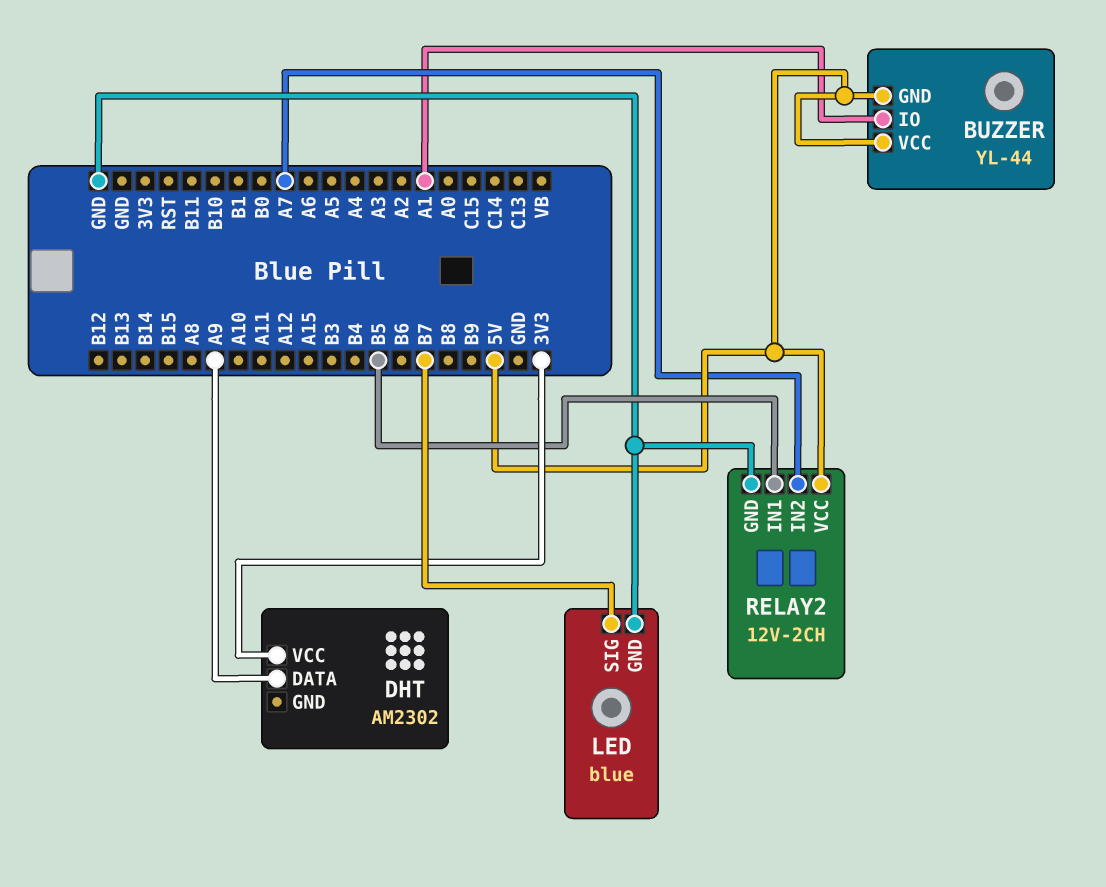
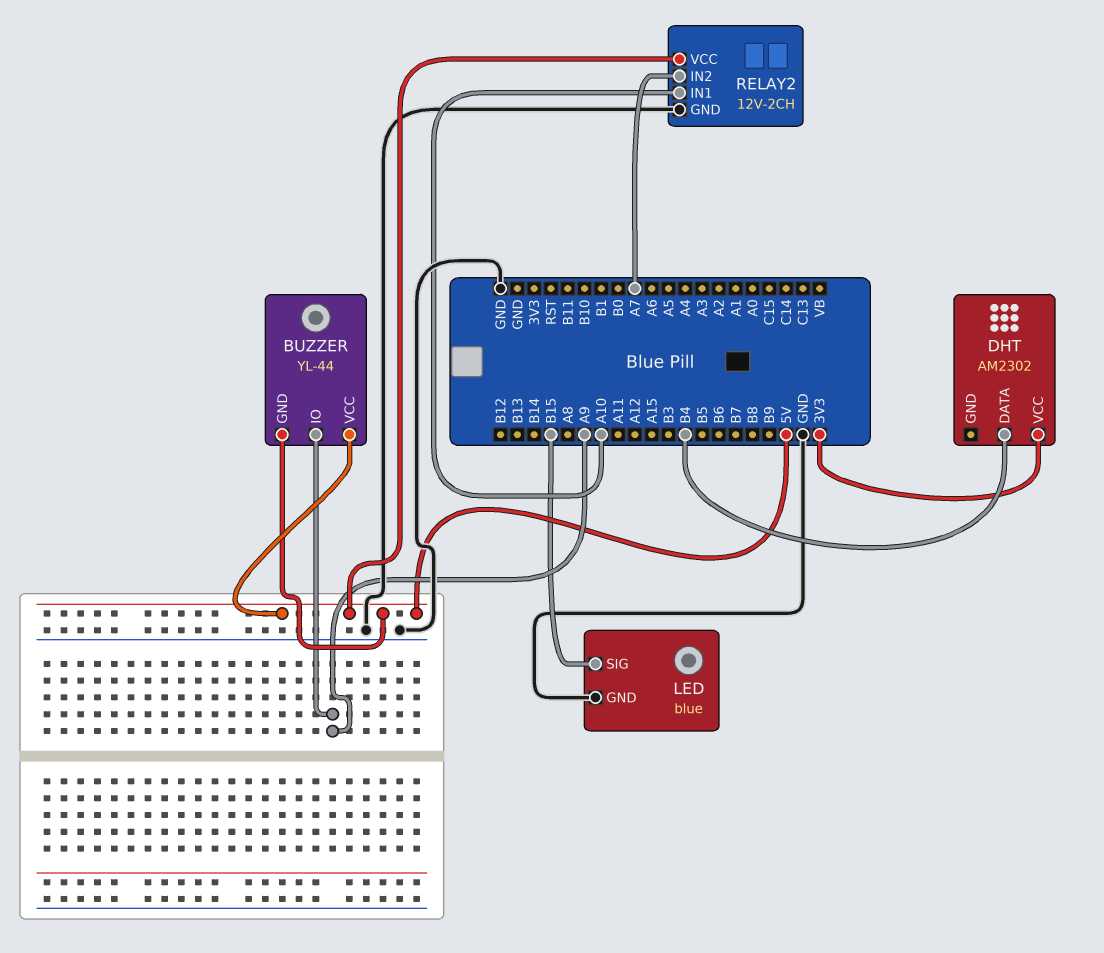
BUZZER pin IO: A1 -> A9
DHT pin DATA: A9 -> B4
LED pin SIG: B7 -> B15
RELAY2 pin IN1: B5 -> A10

